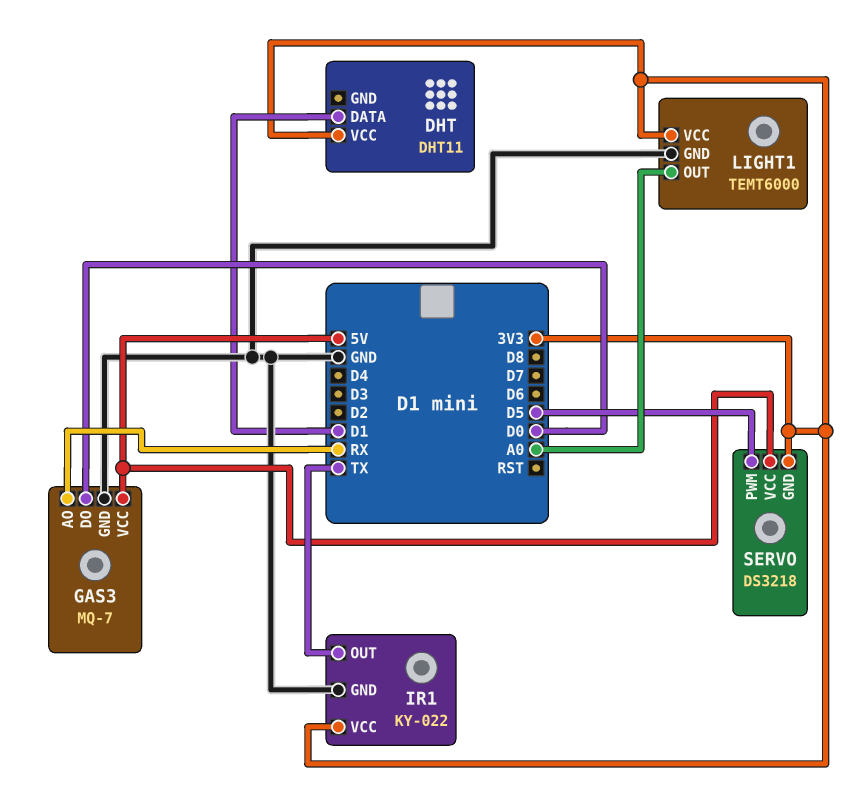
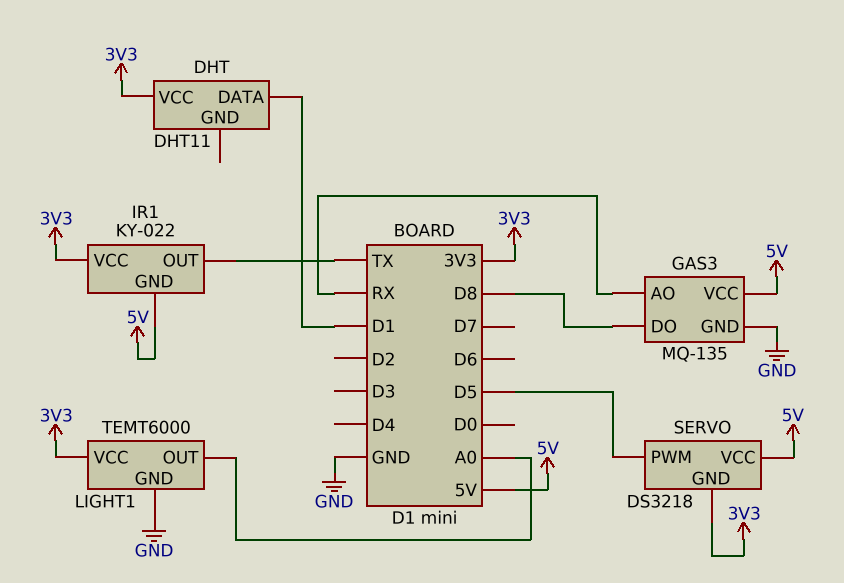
GAS3: MQ-7 -> MQ-135
GAS3 pin DO: D0 -> D8
IR1 pin GND: GND -> 5V

